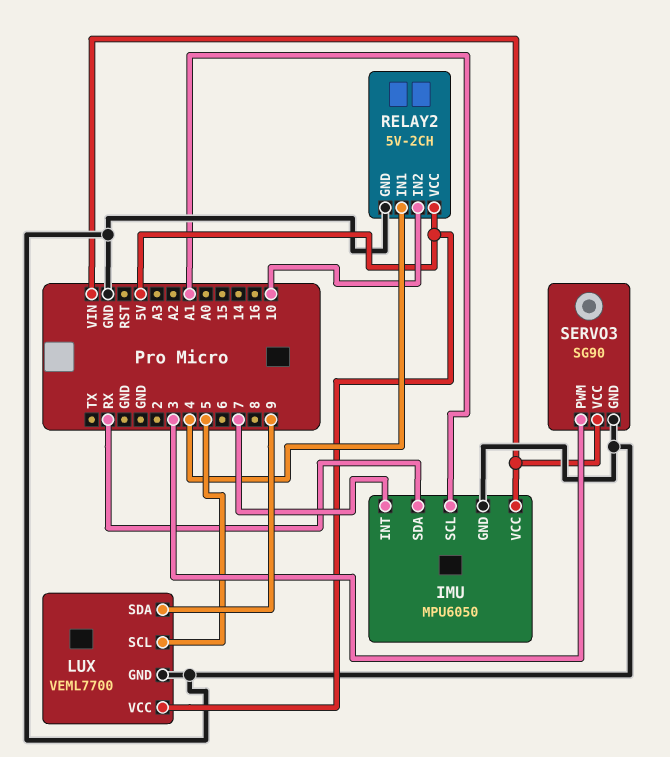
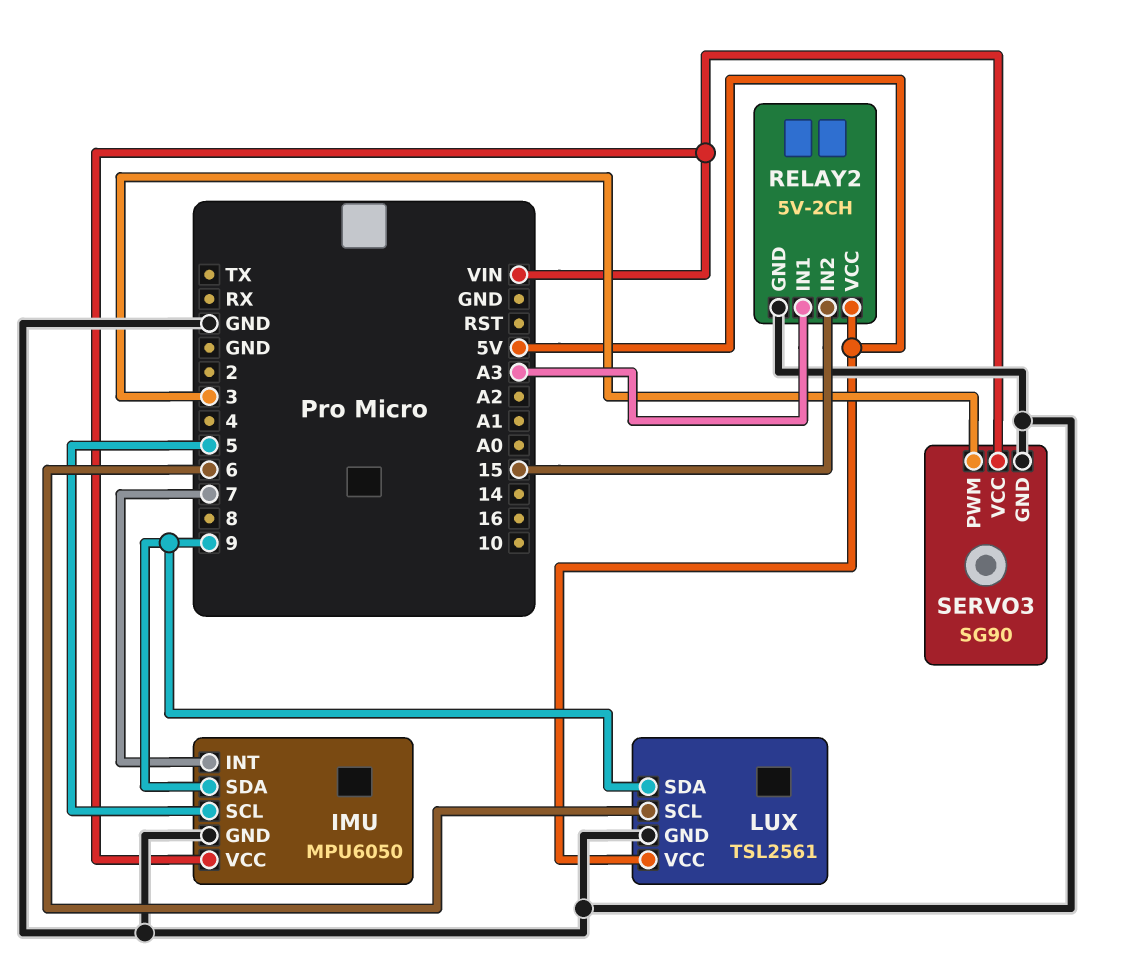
IMU pin SCL: A1 -> 5
IMU pin SDA: RX -> 9
LUX: VEML7700 -> TSL2561
LUX pin SCL: 5 -> 6
RELAY2 pin IN1: 4 -> A3
RELAY2 pin IN2: 10 -> 15

